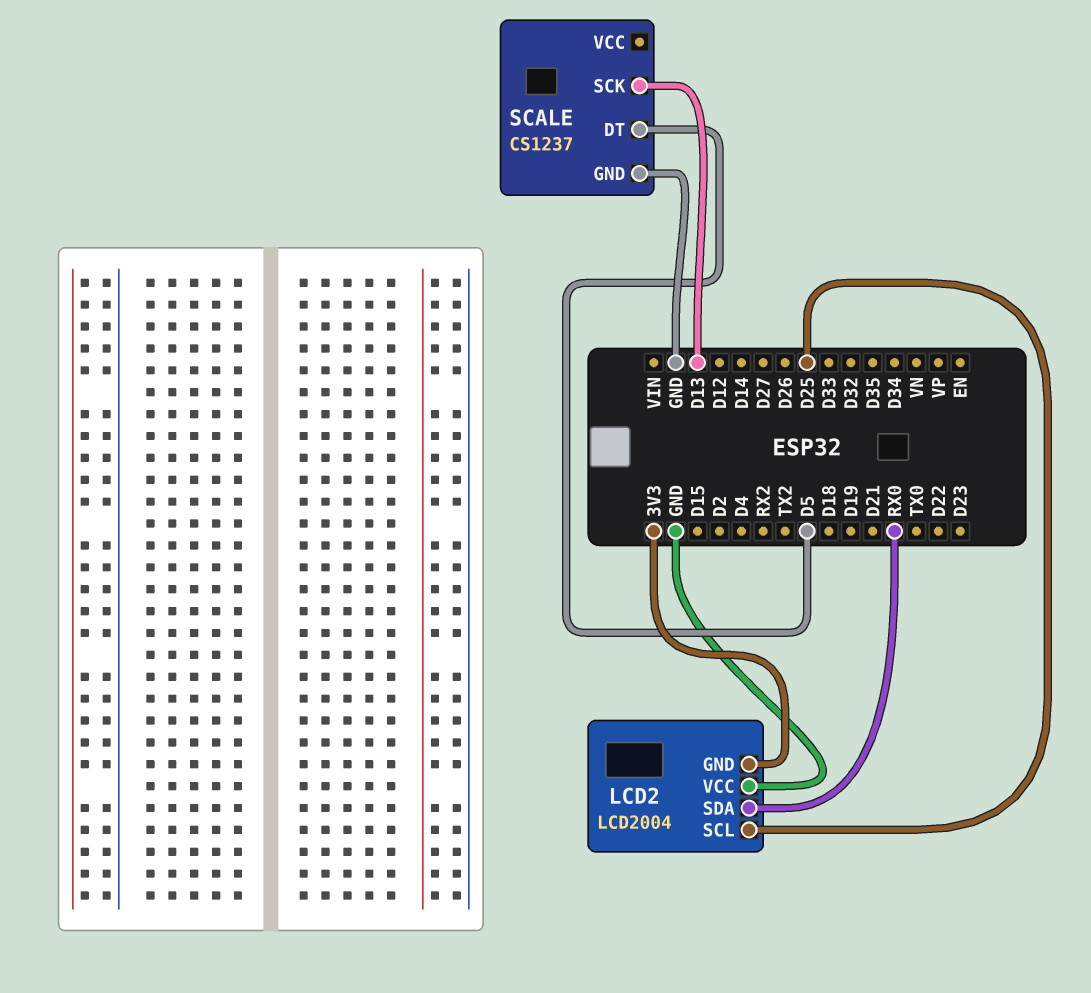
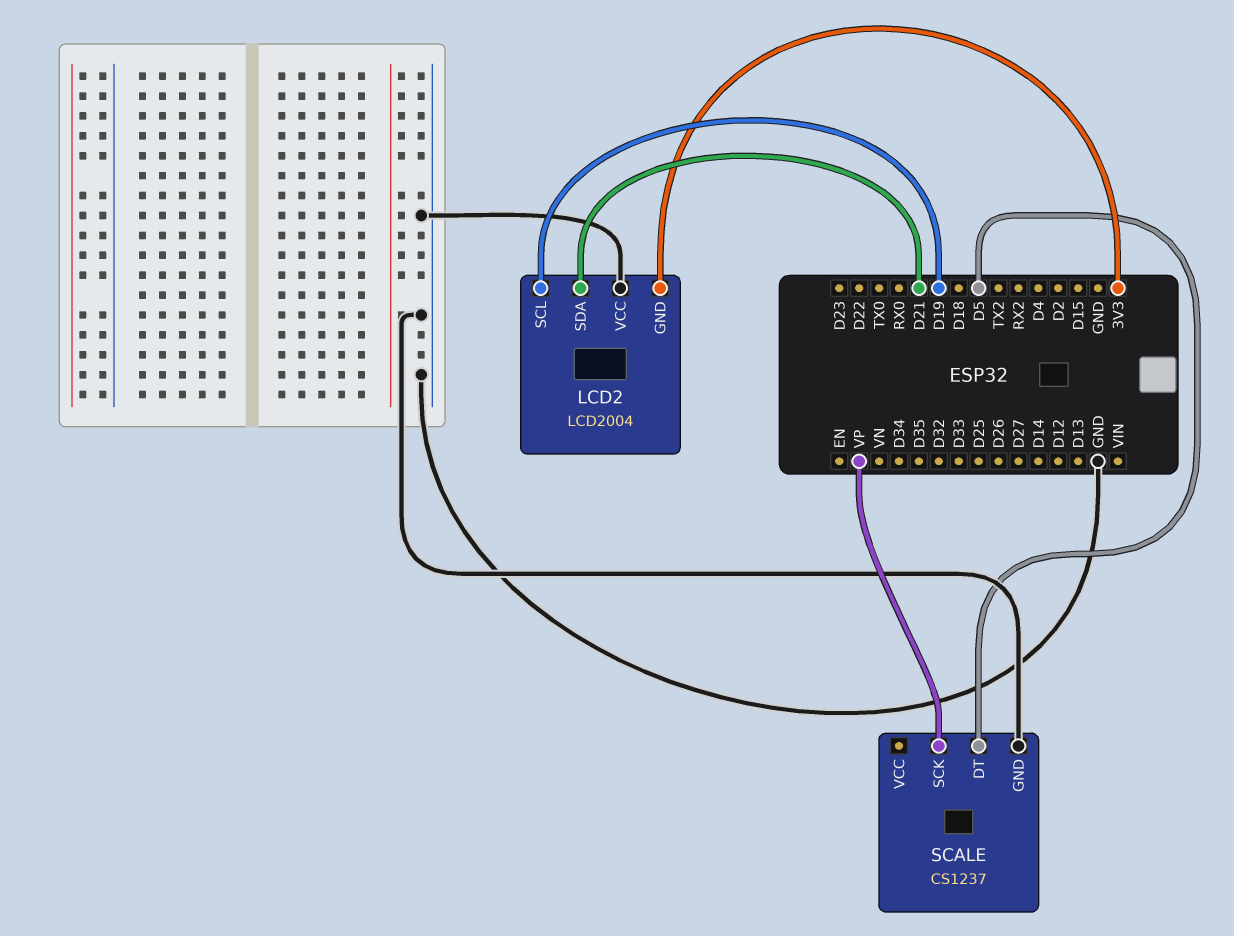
LCD2 pin SCL: D25 -> D19
LCD2 pin SDA: RX0 -> D21
SCALE pin SCK: D13 -> VP

